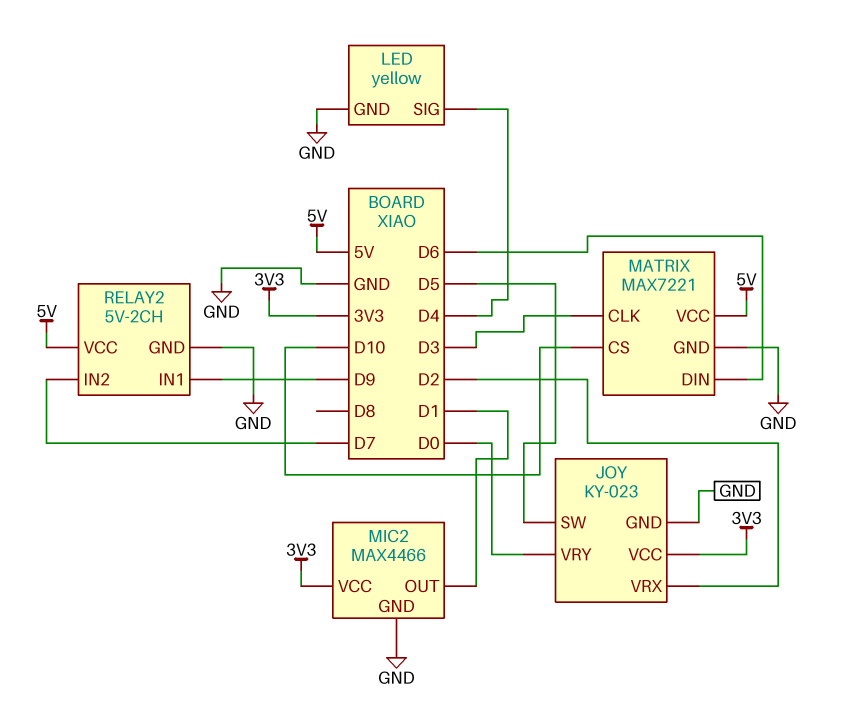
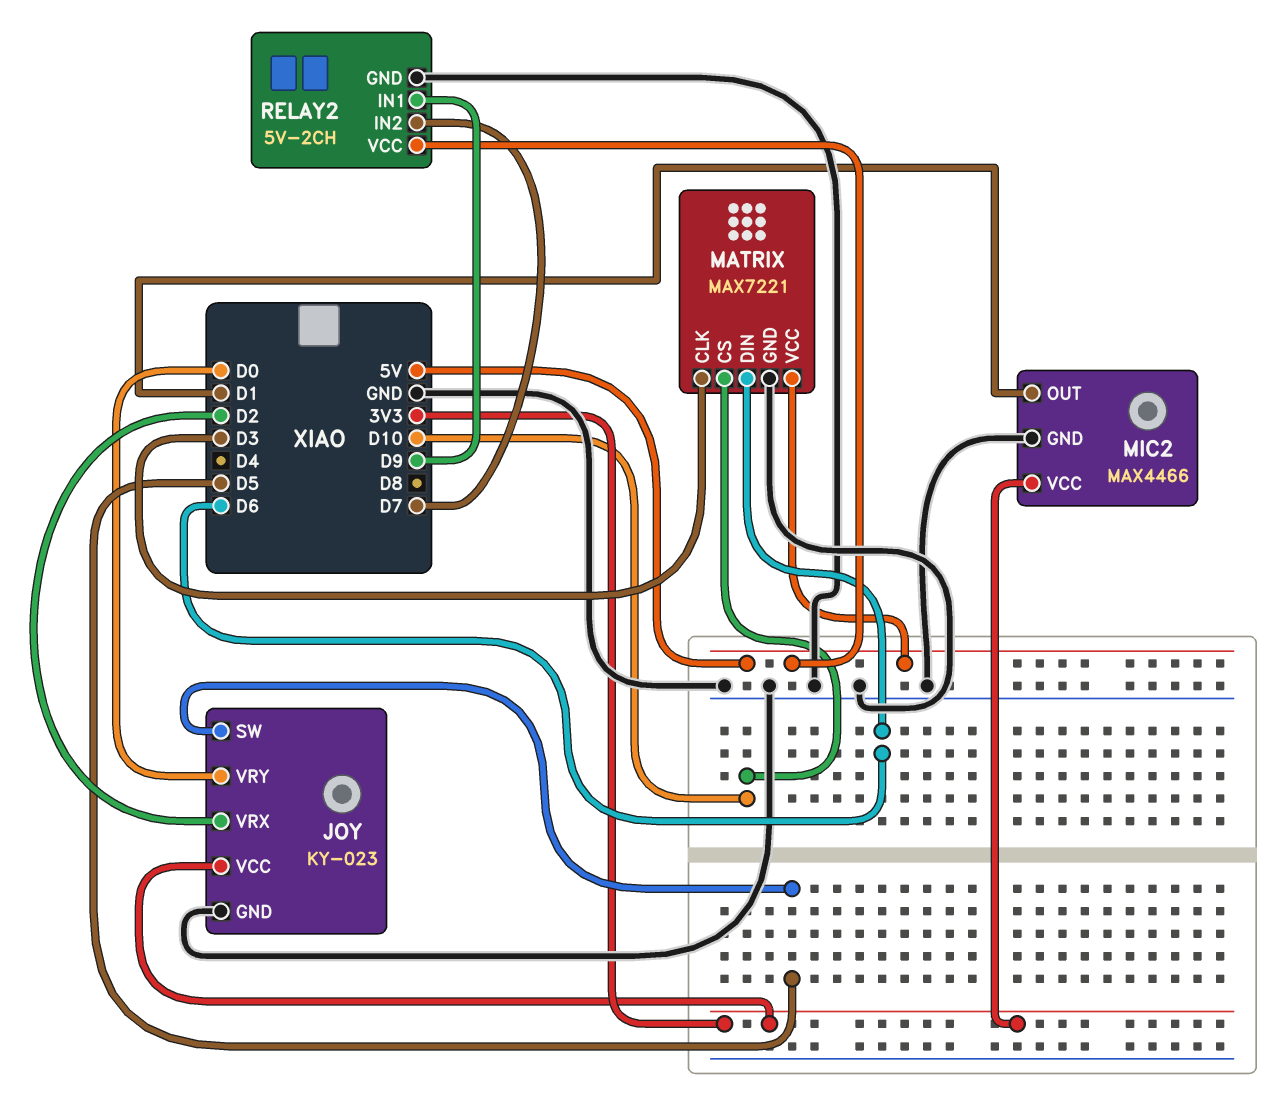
LED: yellow -> none
LED pin GND: GND -> none
LED pin SIG: D4 -> none

